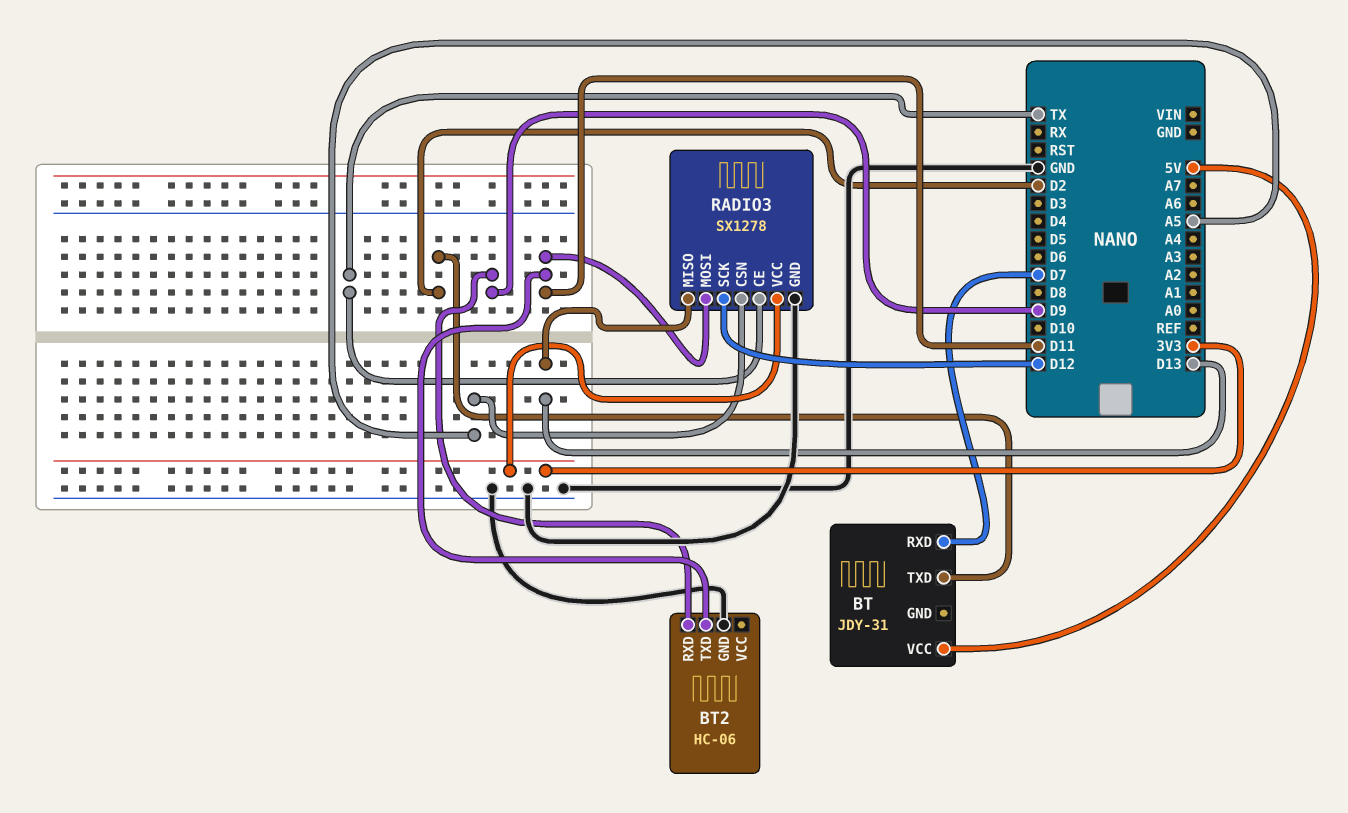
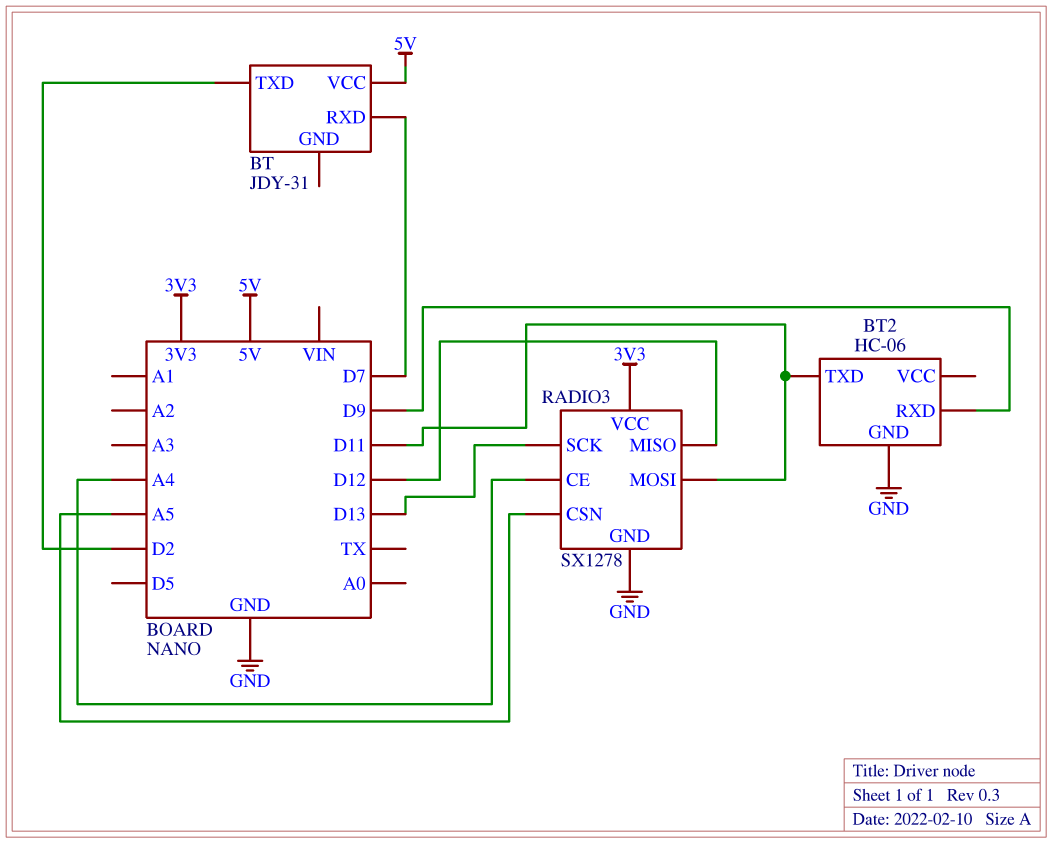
RADIO3 pin CE: TX -> A4
RADIO3 pin MISO: D13 -> D12
RADIO3 pin SCK: D12 -> D13

